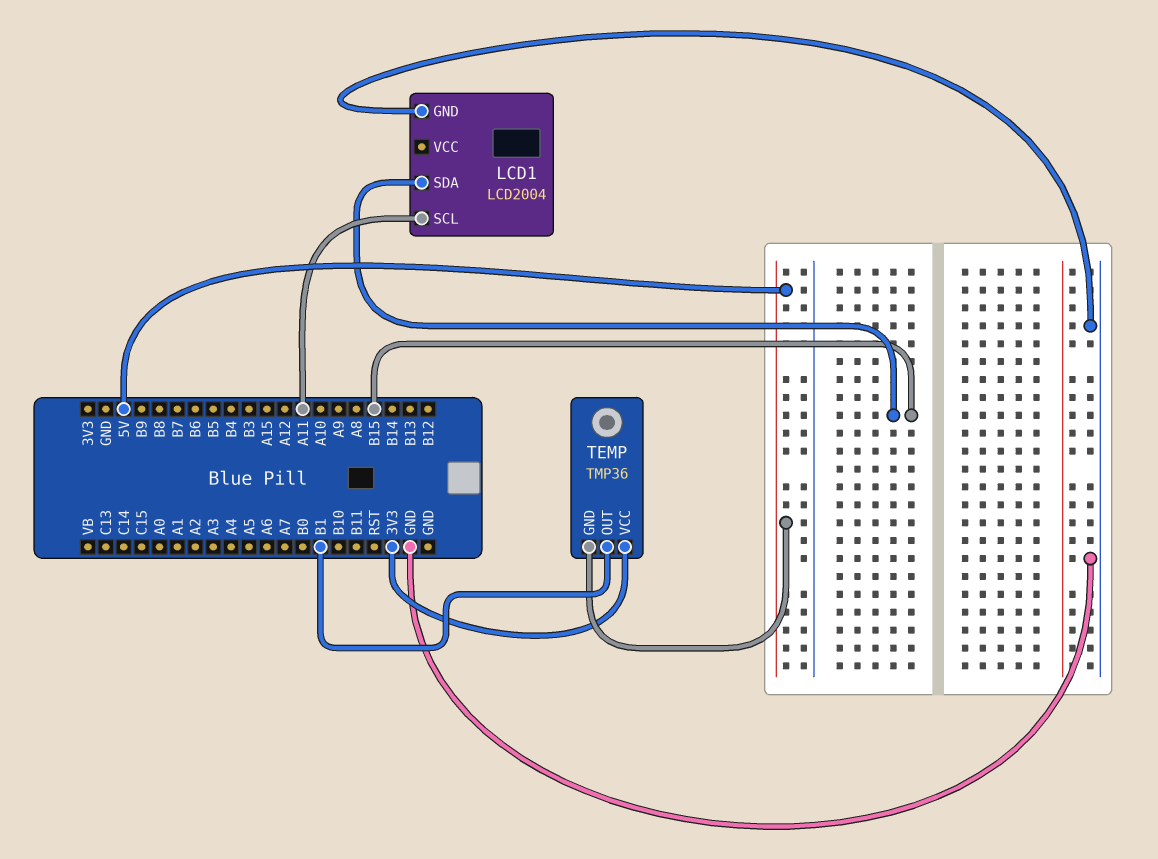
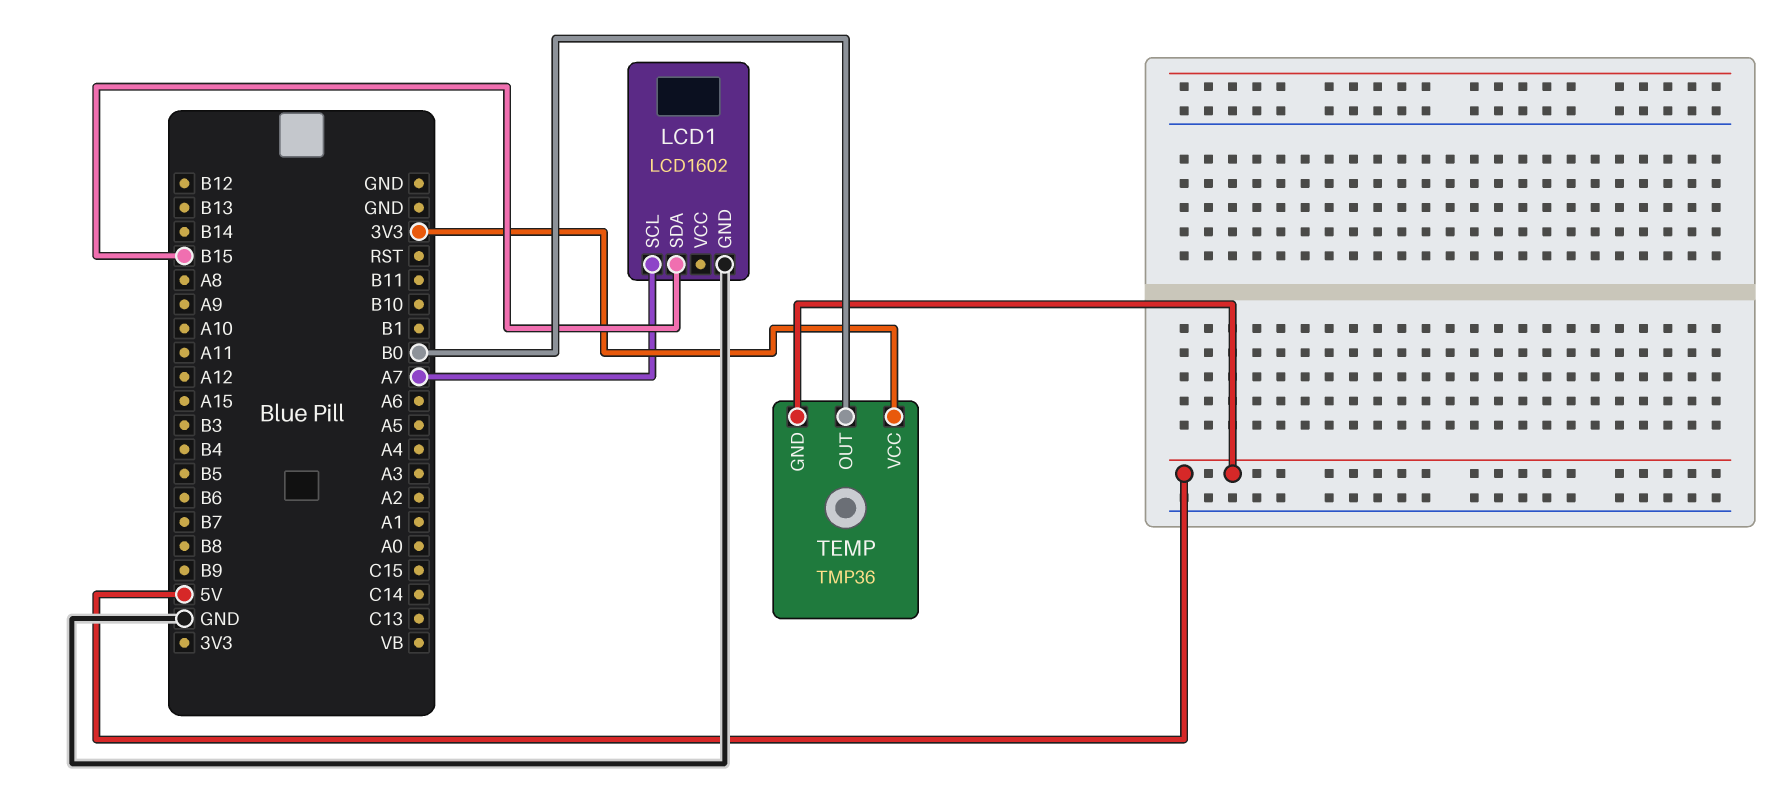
LCD1: LCD2004 -> LCD1602
LCD1 pin SCL: A11 -> A7
TEMP pin OUT: B1 -> B0

